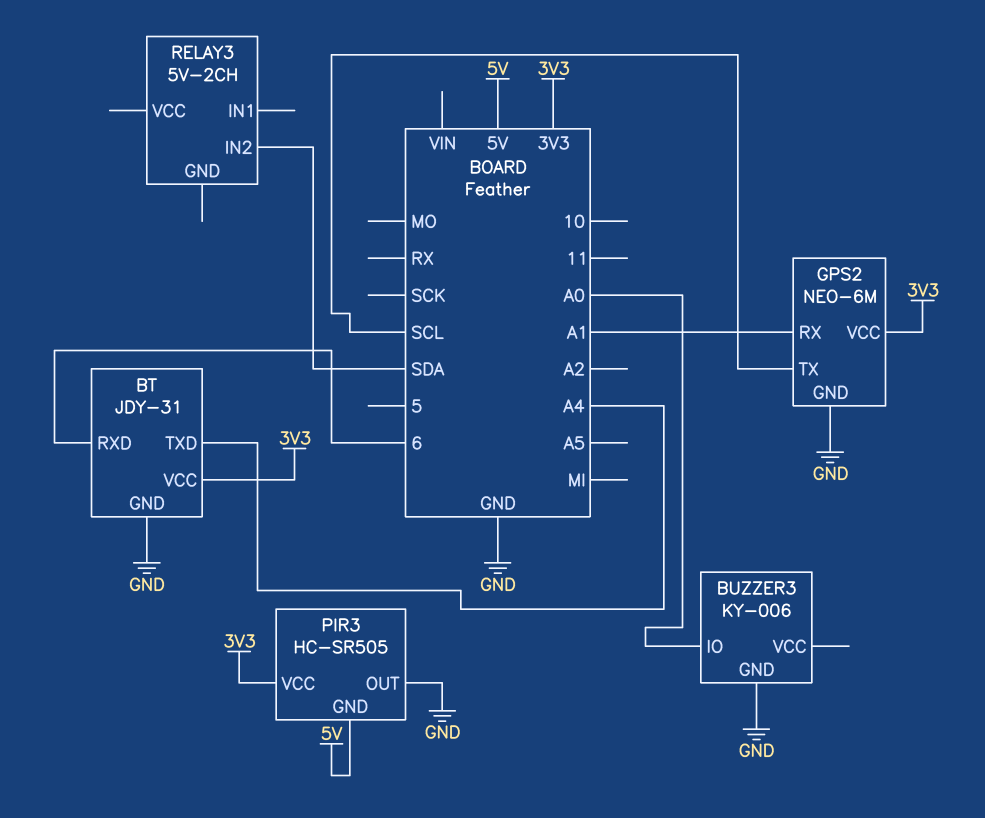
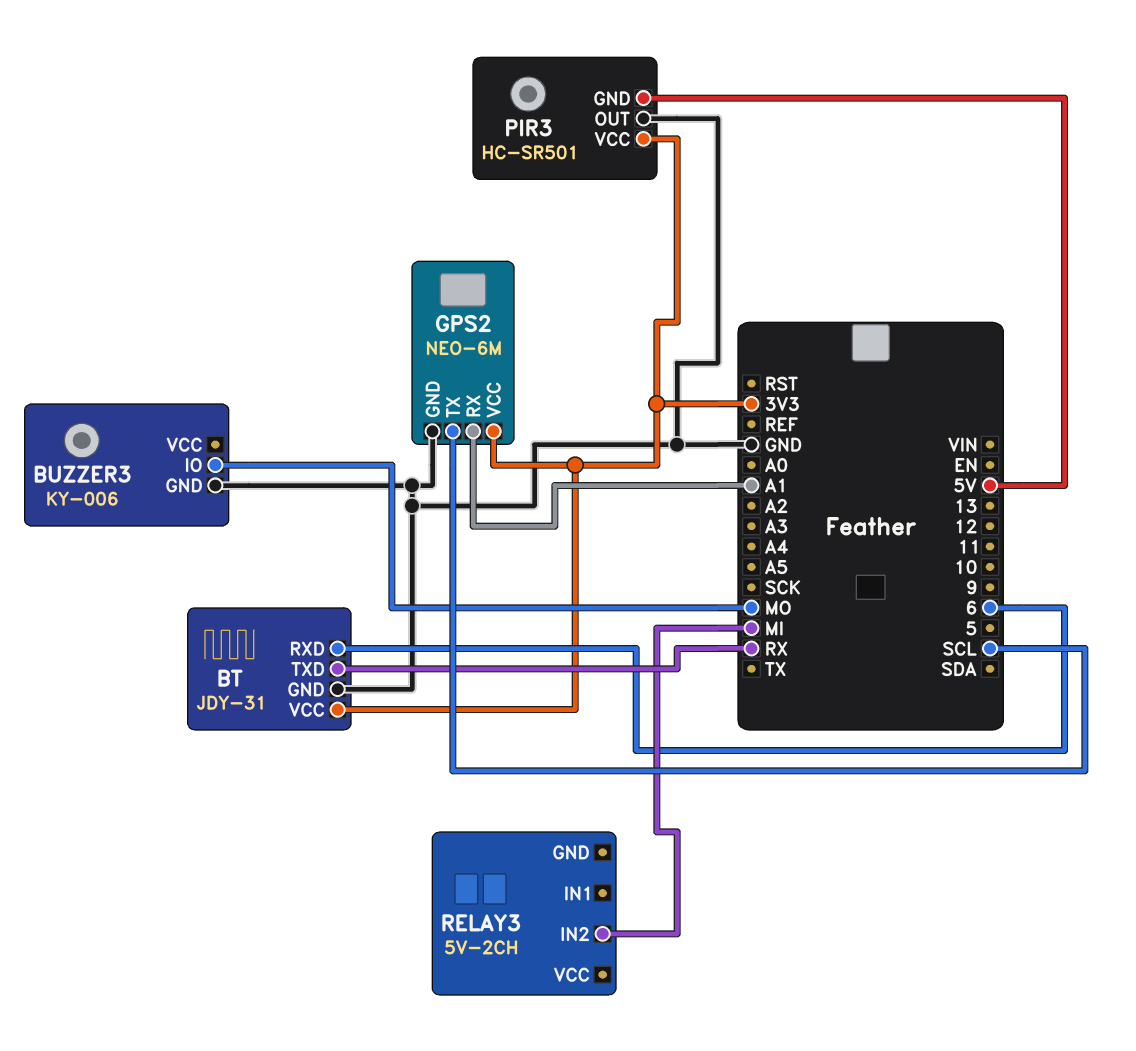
BT pin TXD: A4 -> RX
BUZZER3 pin IO: A0 -> MO
PIR3: HC-SR505 -> HC-SR501
RELAY3 pin IN2: SDA -> MI

